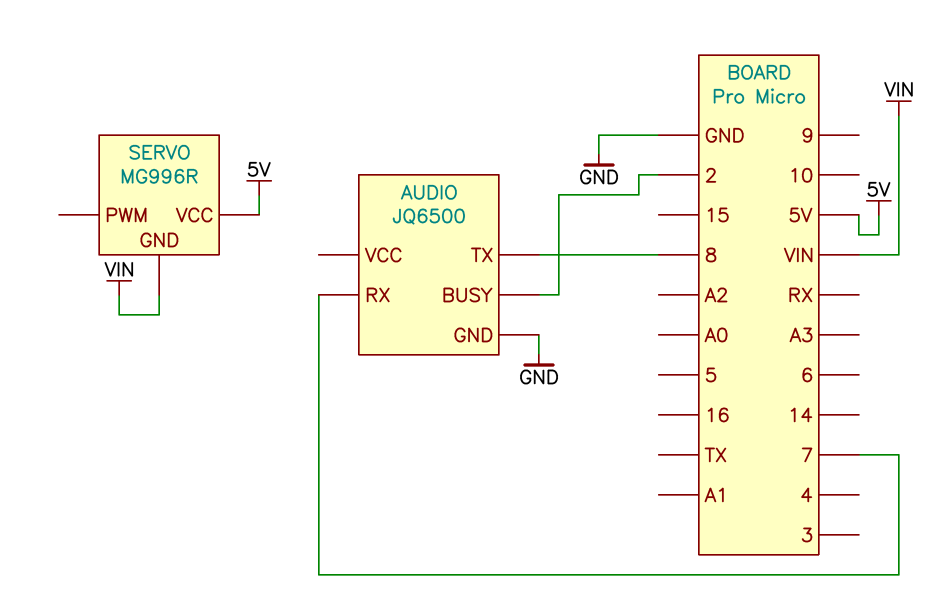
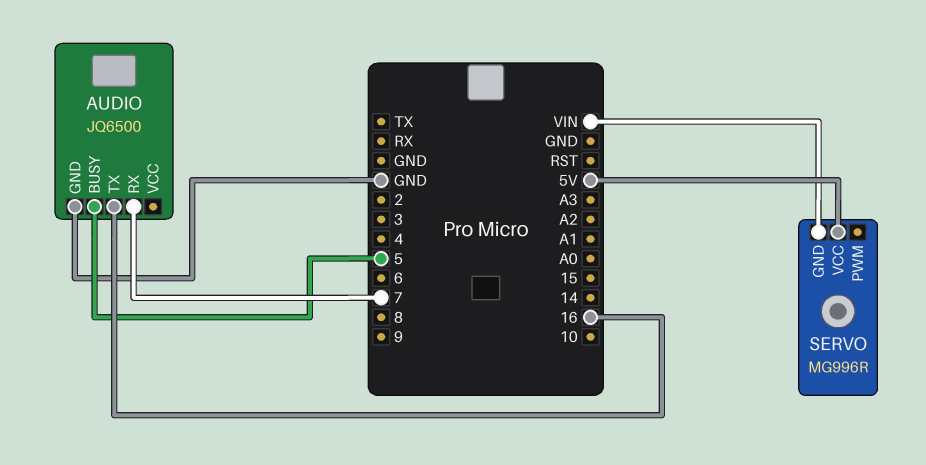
AUDIO pin BUSY: 2 -> 5
AUDIO pin TX: 8 -> 16

